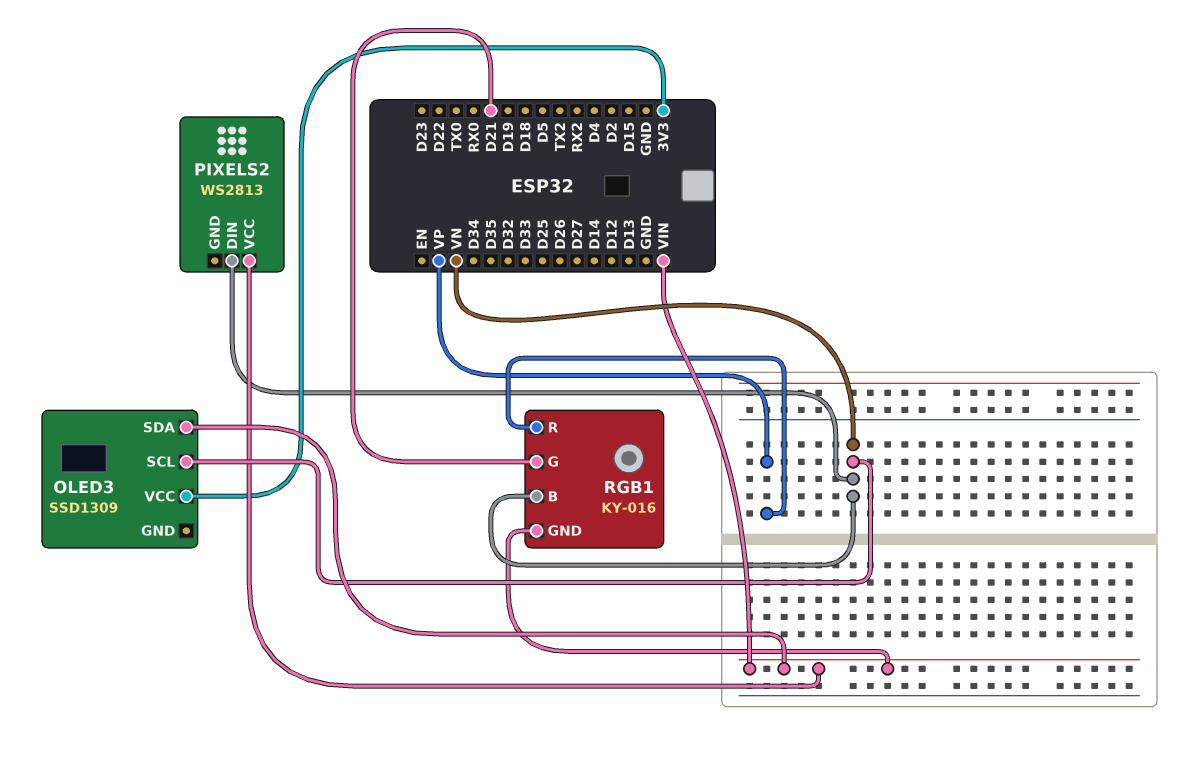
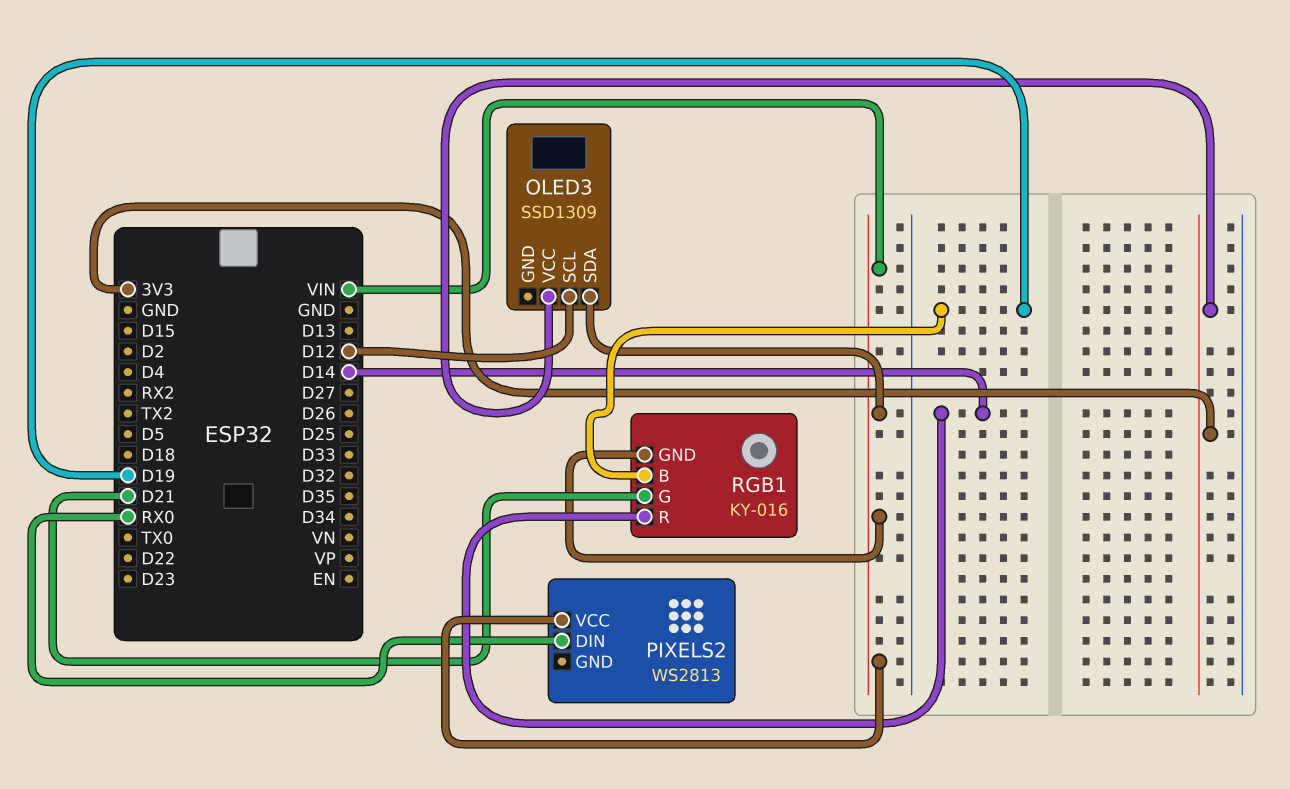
OLED3 pin SCL: VN -> D12
PIXELS2 pin DIN: VN -> RX0
RGB1 pin B: VN -> D19
RGB1 pin R: VP -> D14

